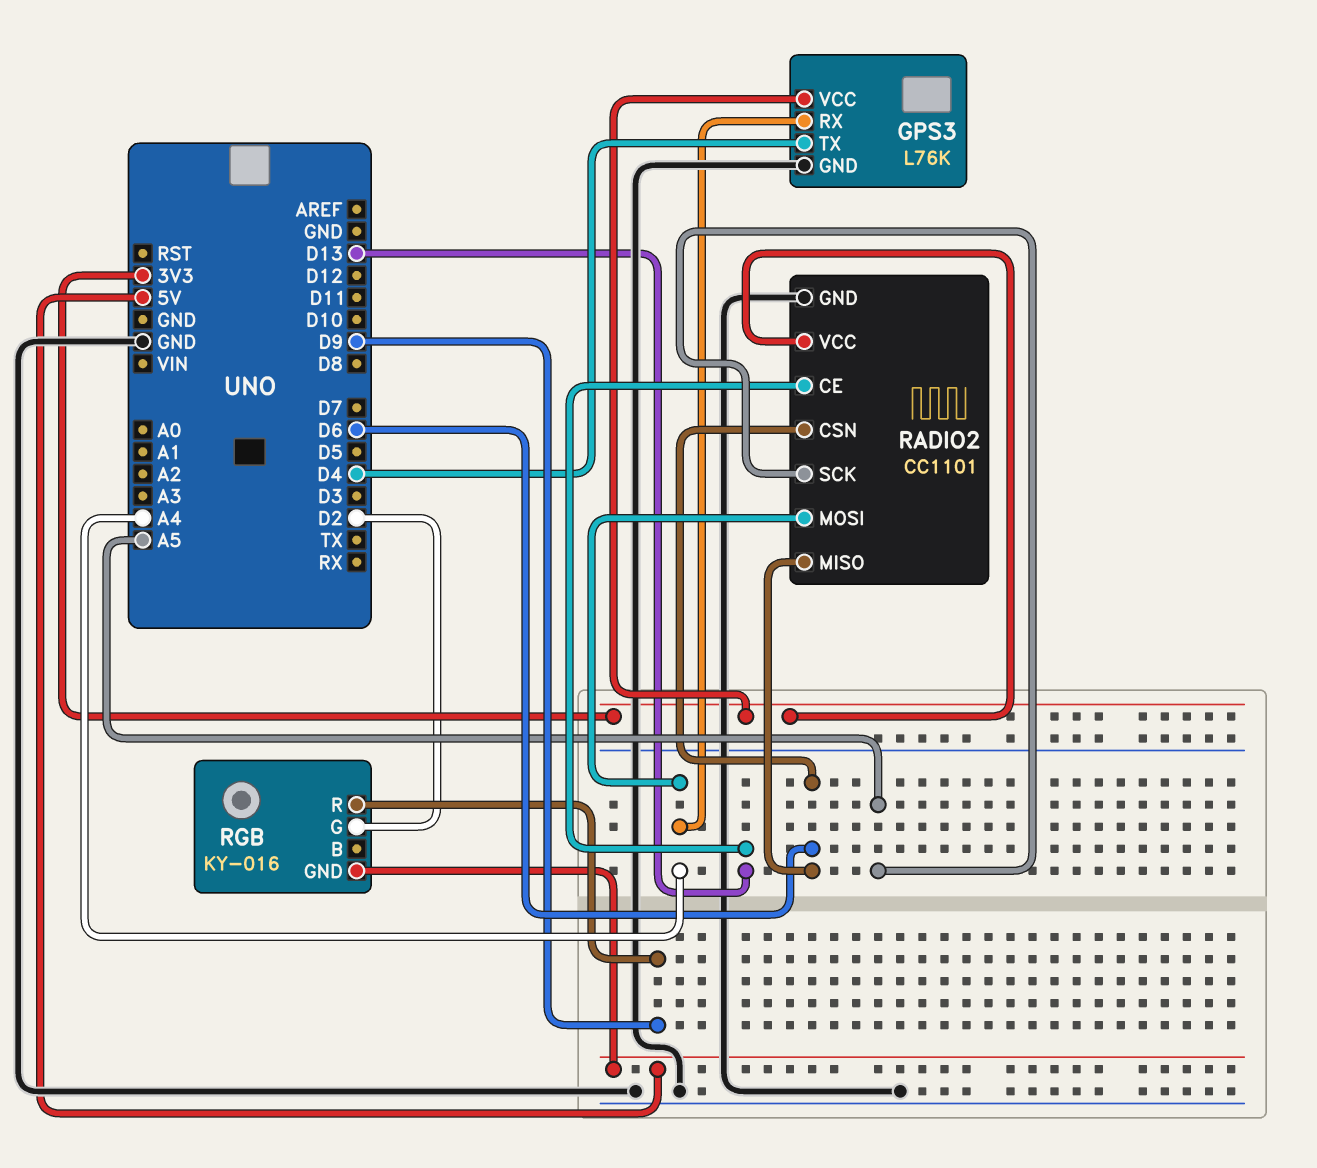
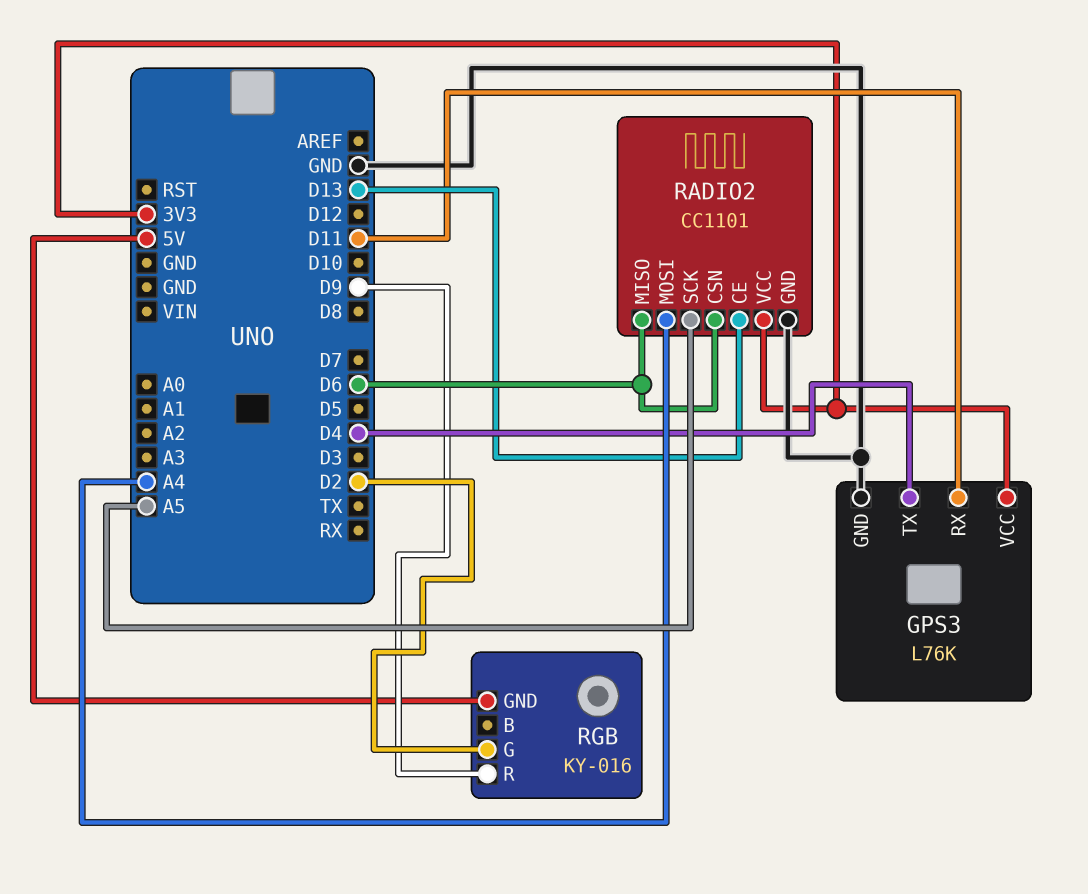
GPS3 pin RX: A4 -> D11

